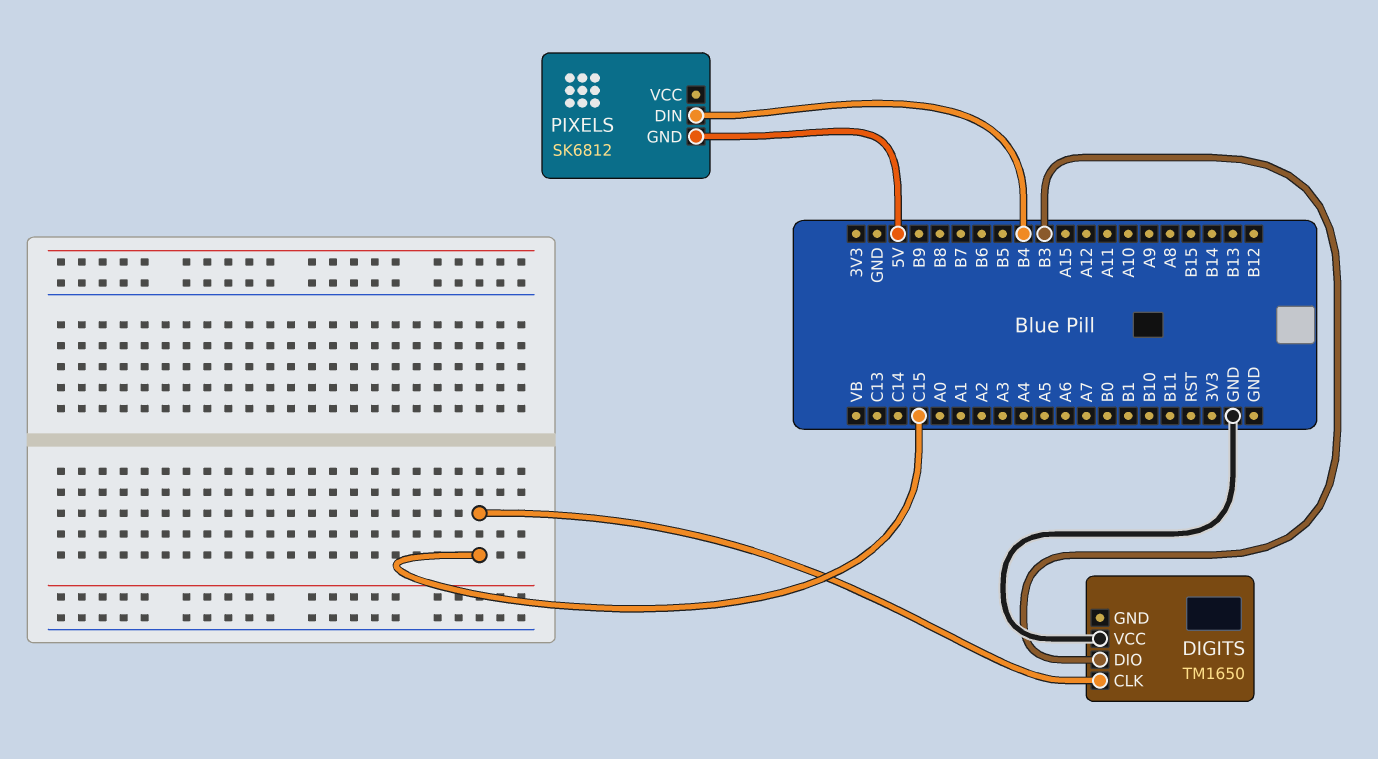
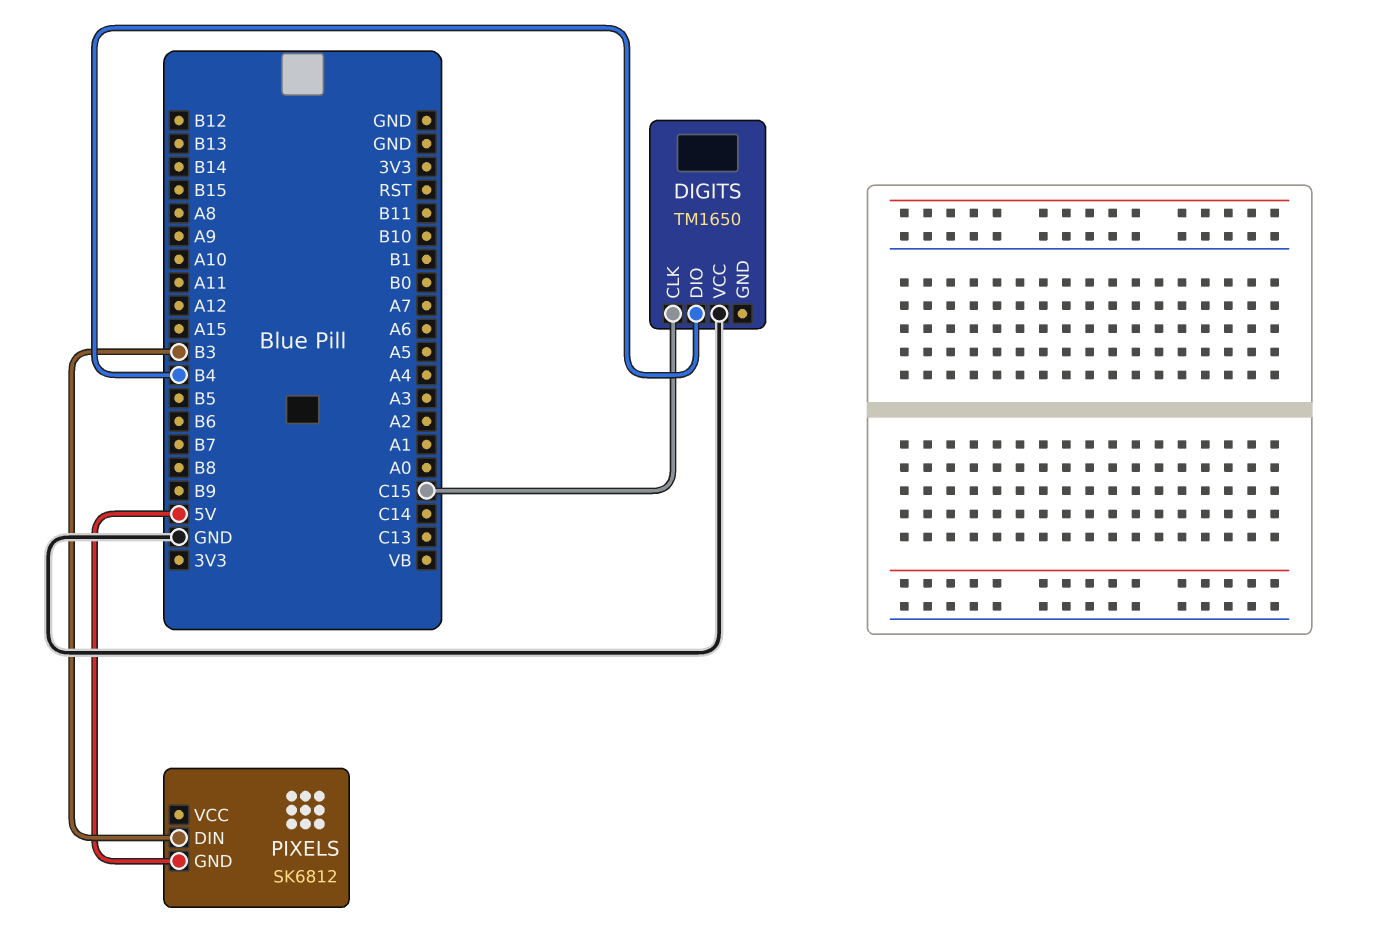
DIGITS pin DIO: B3 -> B4
PIXELS pin DIN: B4 -> B3

